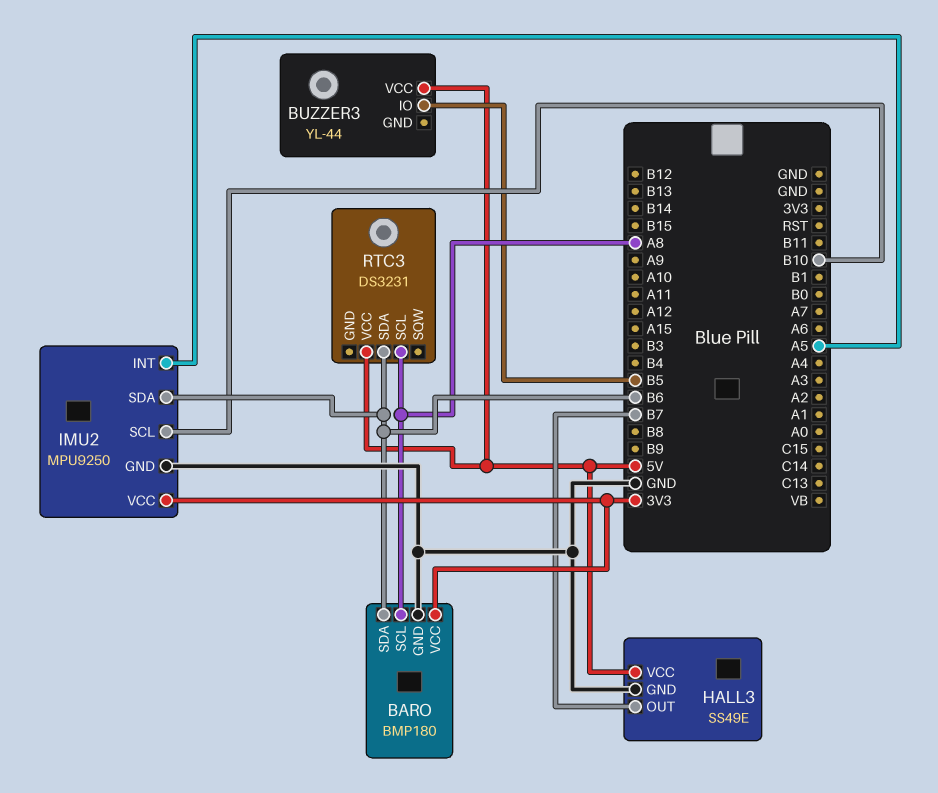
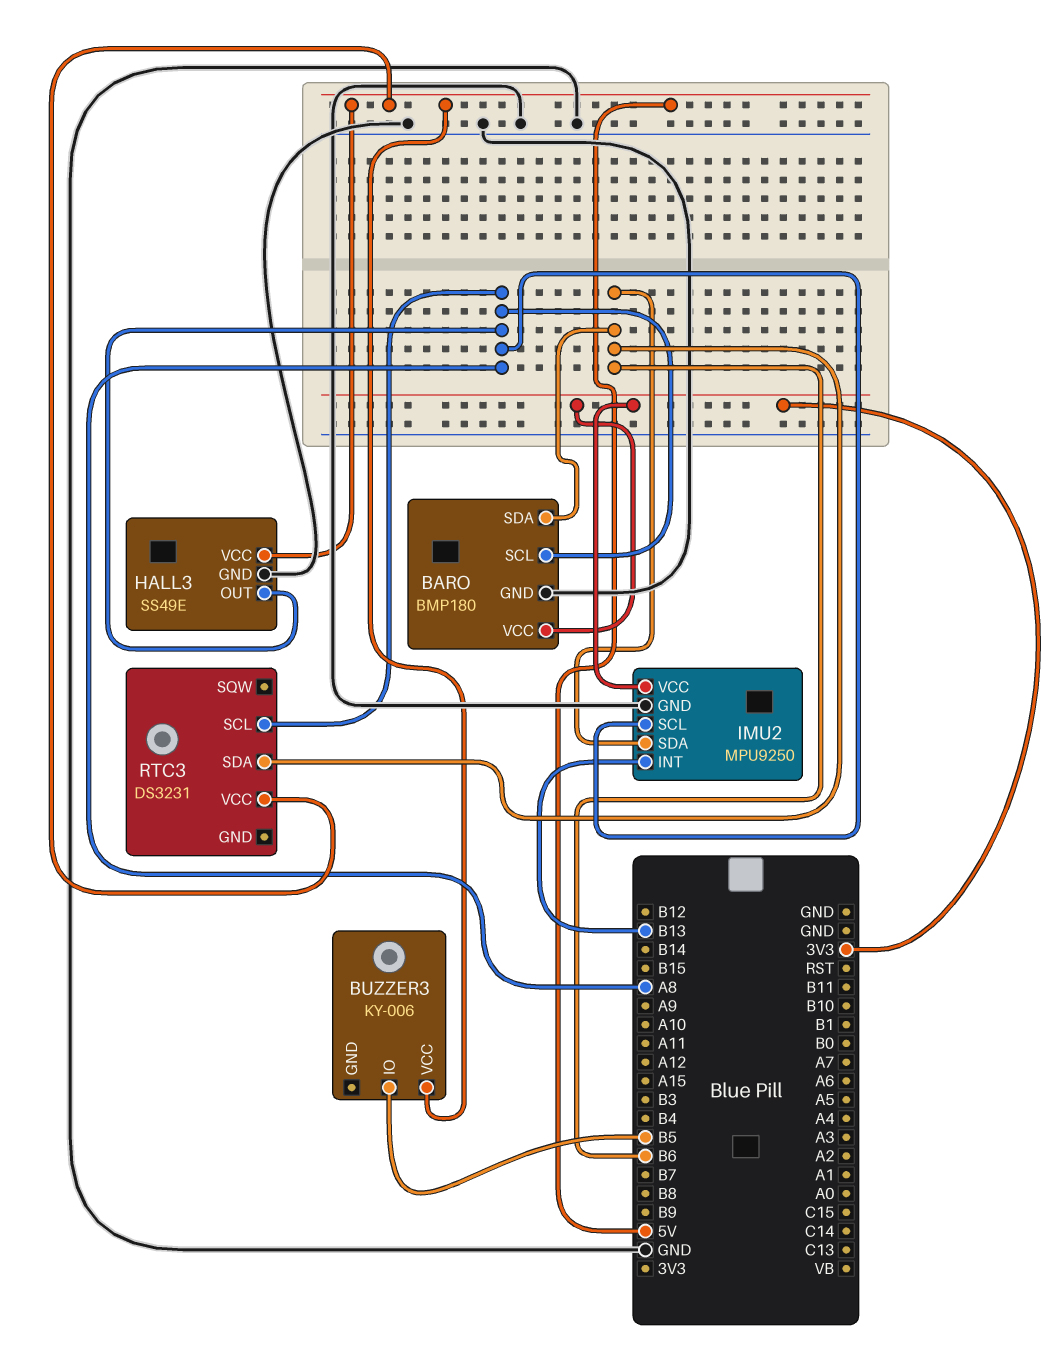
BUZZER3: YL-44 -> KY-006
HALL3 pin OUT: B7 -> A8
IMU2 pin INT: A5 -> B13
IMU2 pin SCL: B10 -> A8

